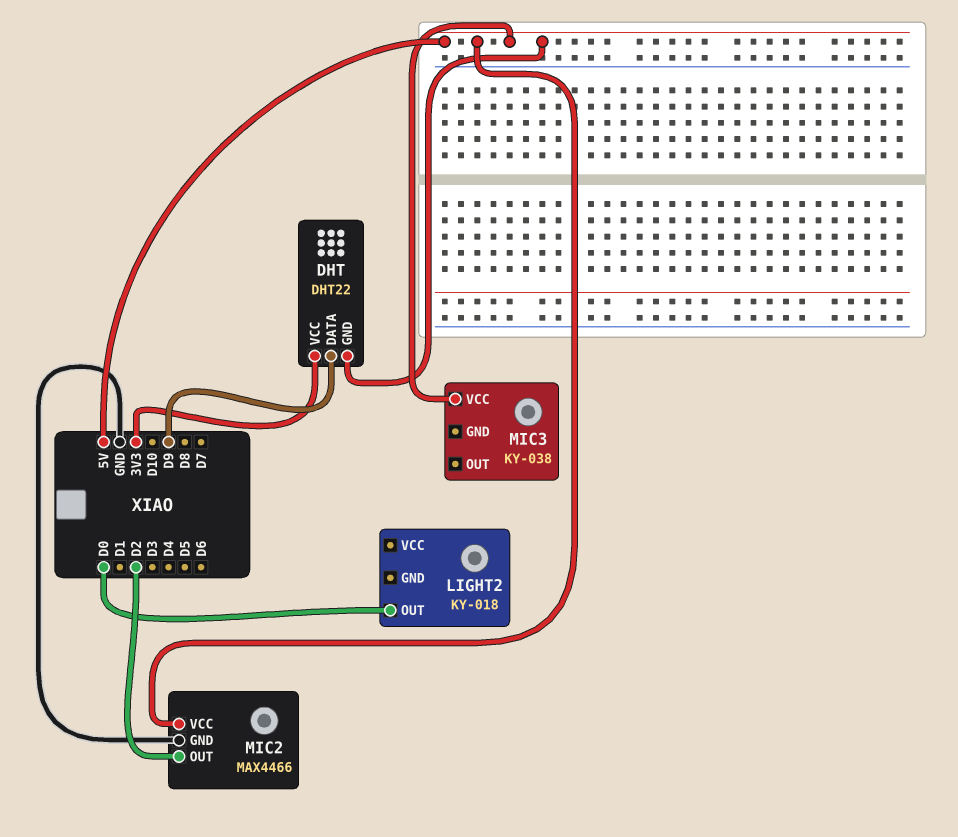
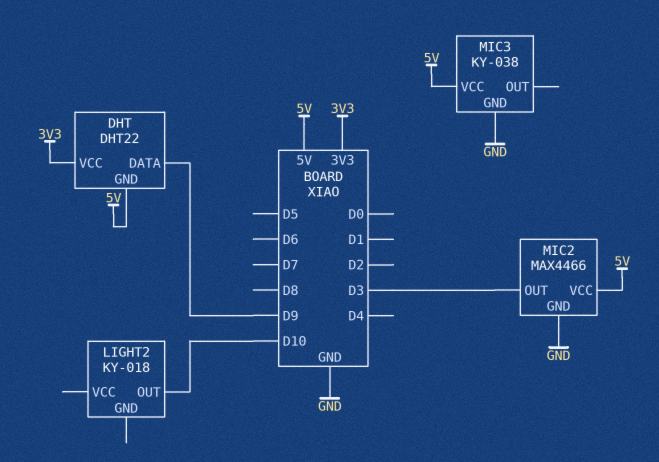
LIGHT2 pin OUT: D0 -> D10
MIC2 pin OUT: D2 -> D3
MIC3 pin GND: none -> GND

